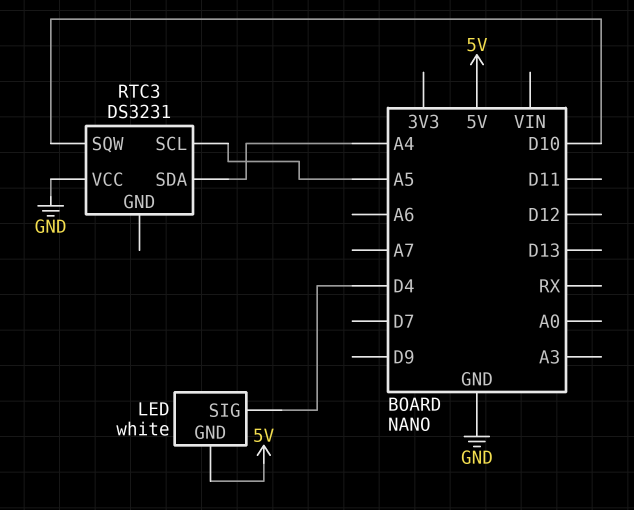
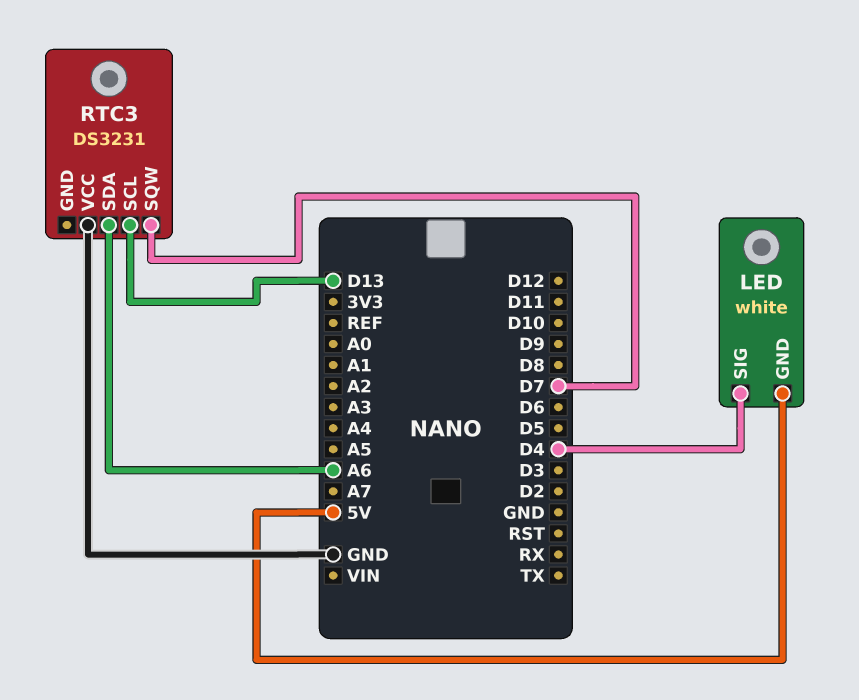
RTC3 pin SCL: A5 -> D13
RTC3 pin SDA: A4 -> A6
RTC3 pin SQW: D10 -> D7

